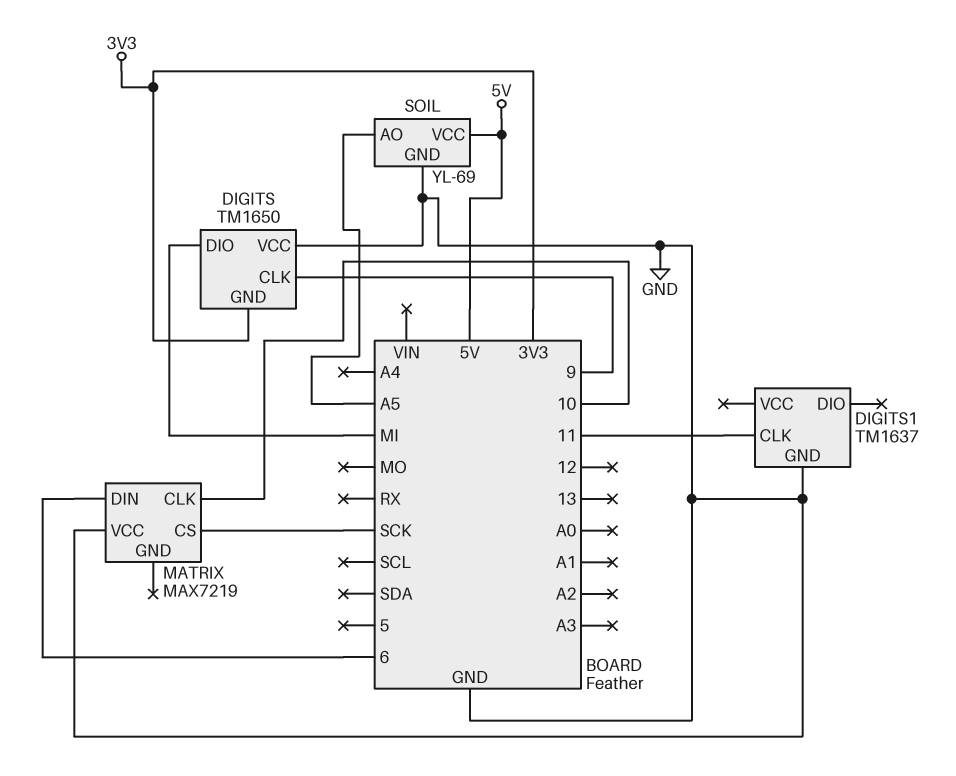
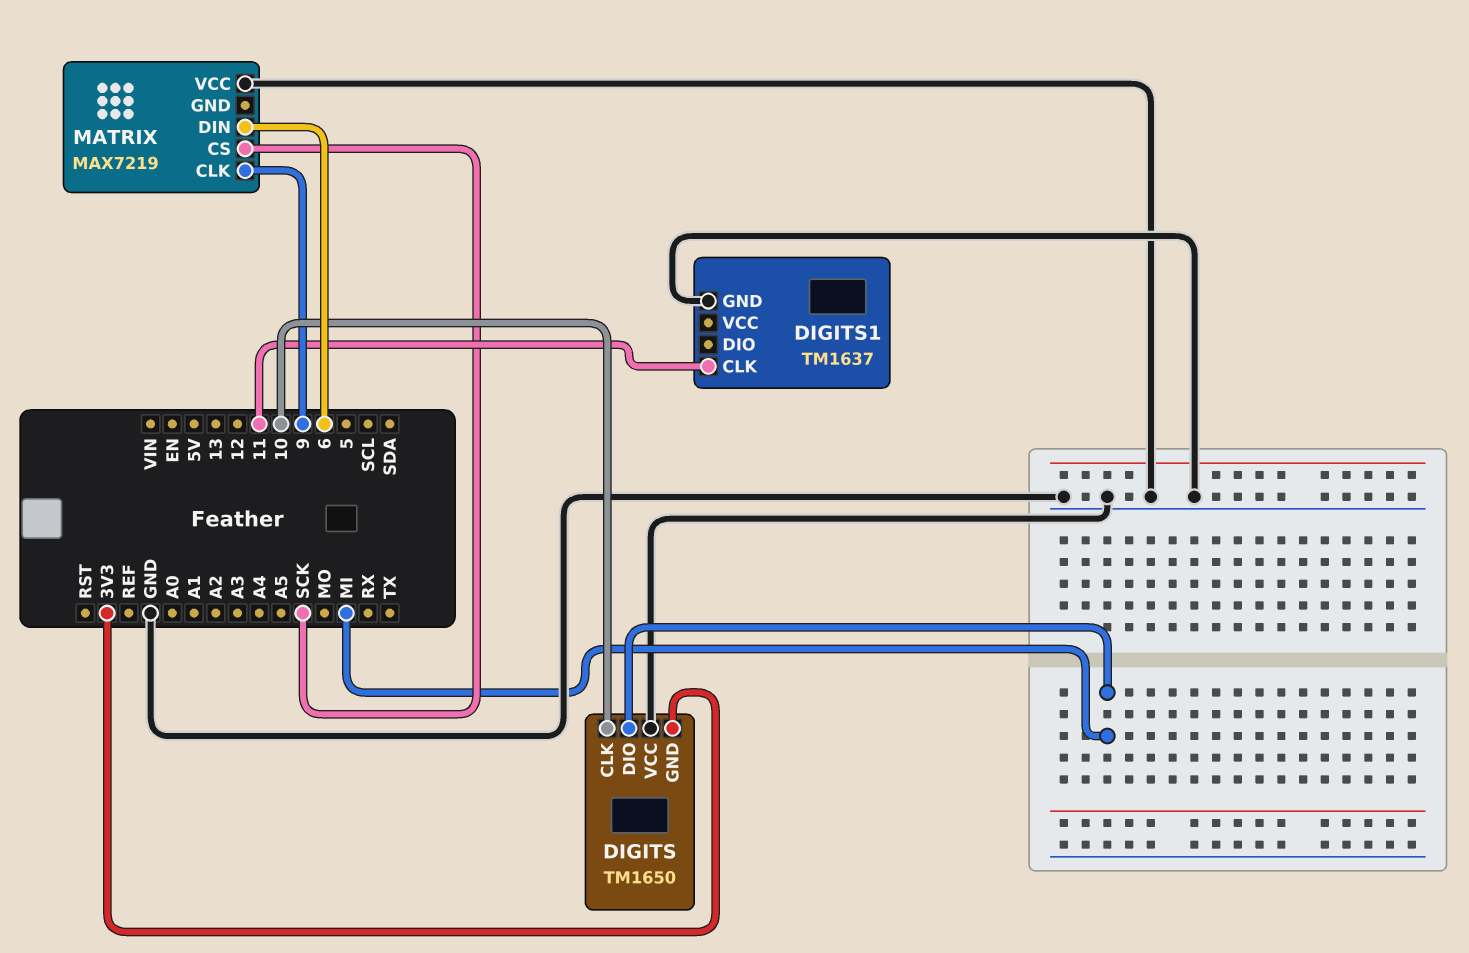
DIGITS pin CLK: 9 -> 10
MATRIX pin CLK: 10 -> 9
SOIL: YL-69 -> none
SOIL pin AO: A5 -> none
SOIL pin GND: GND -> none
SOIL pin VCC: 5V -> none

